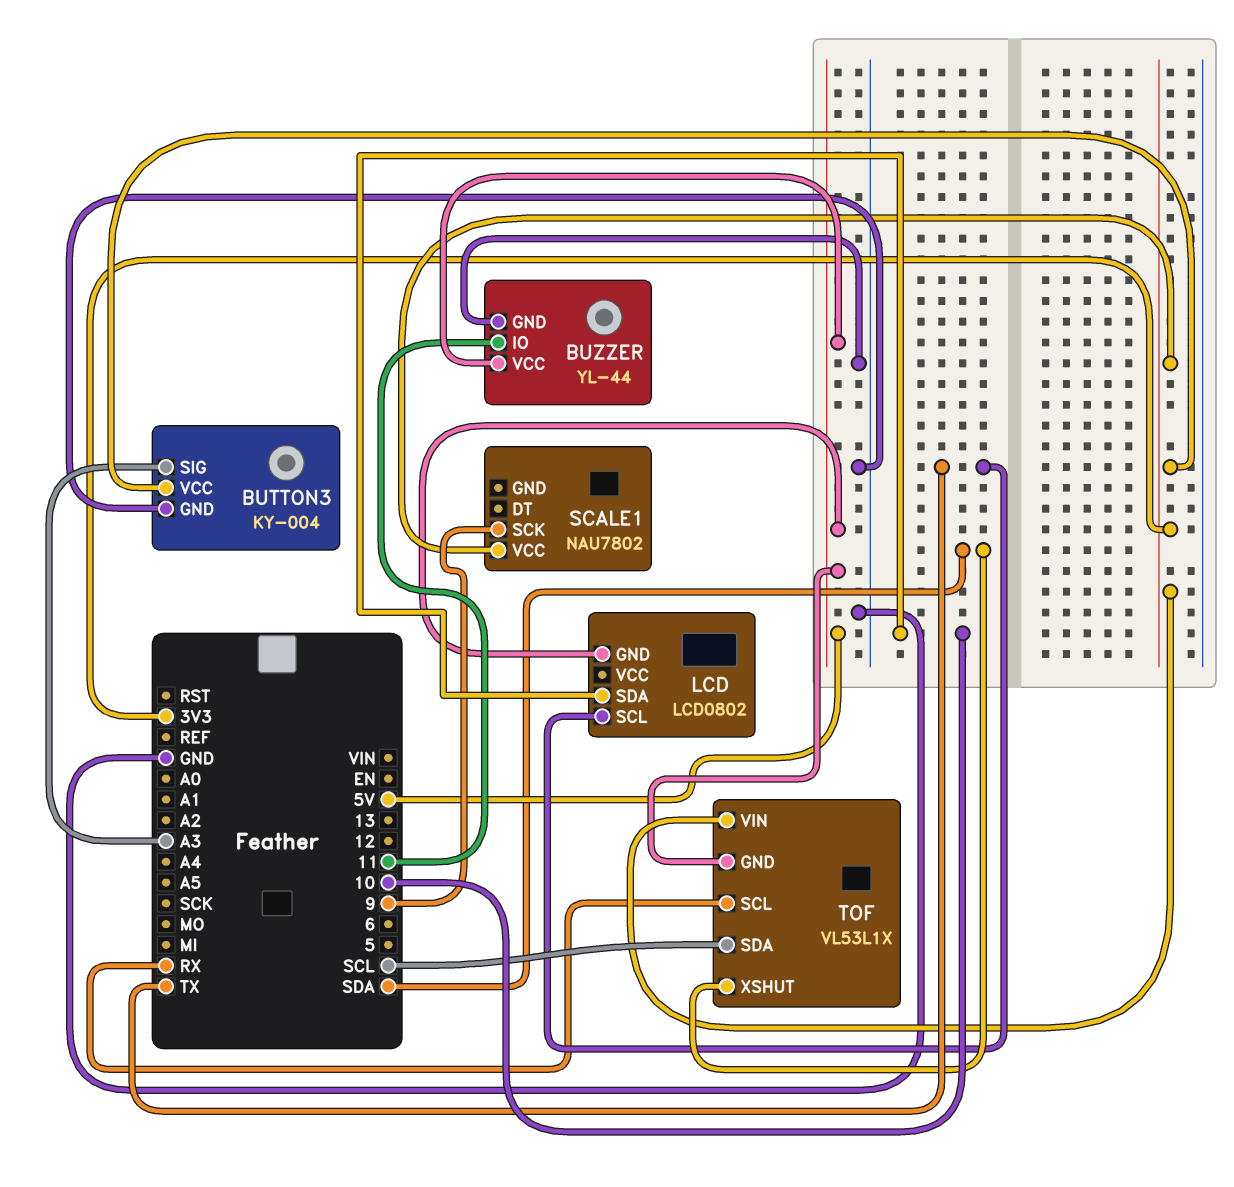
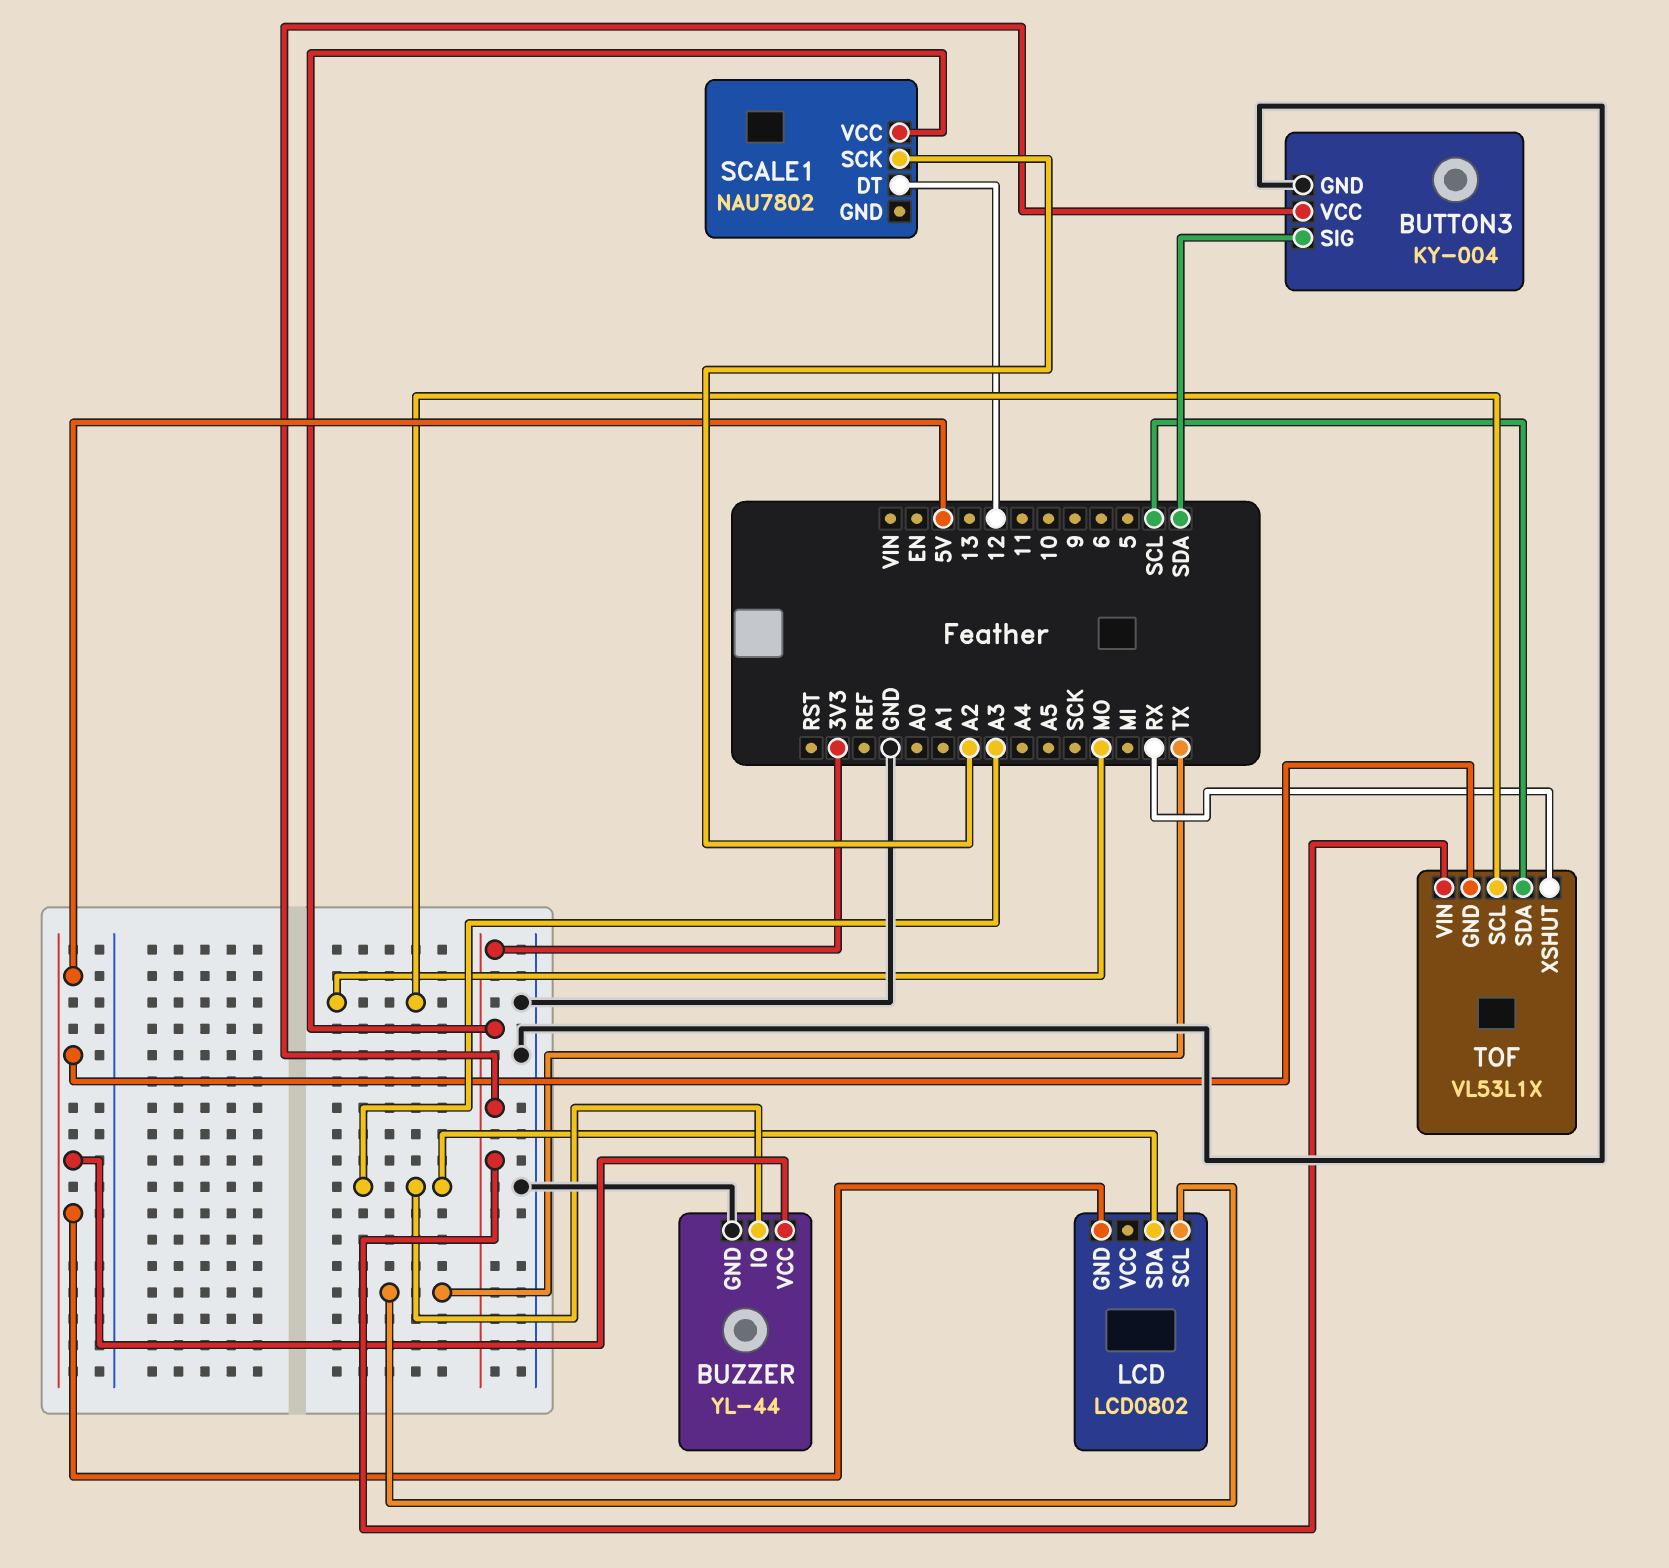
BUTTON3 pin SIG: A3 -> SDA
BUZZER pin IO: 11 -> A3
LCD pin SDA: 10 -> A3
SCALE1 pin DT: none -> 12
SCALE1 pin SCK: 9 -> A2
TOF pin SCL: RX -> MO
TOF pin XSHUT: SDA -> RX

